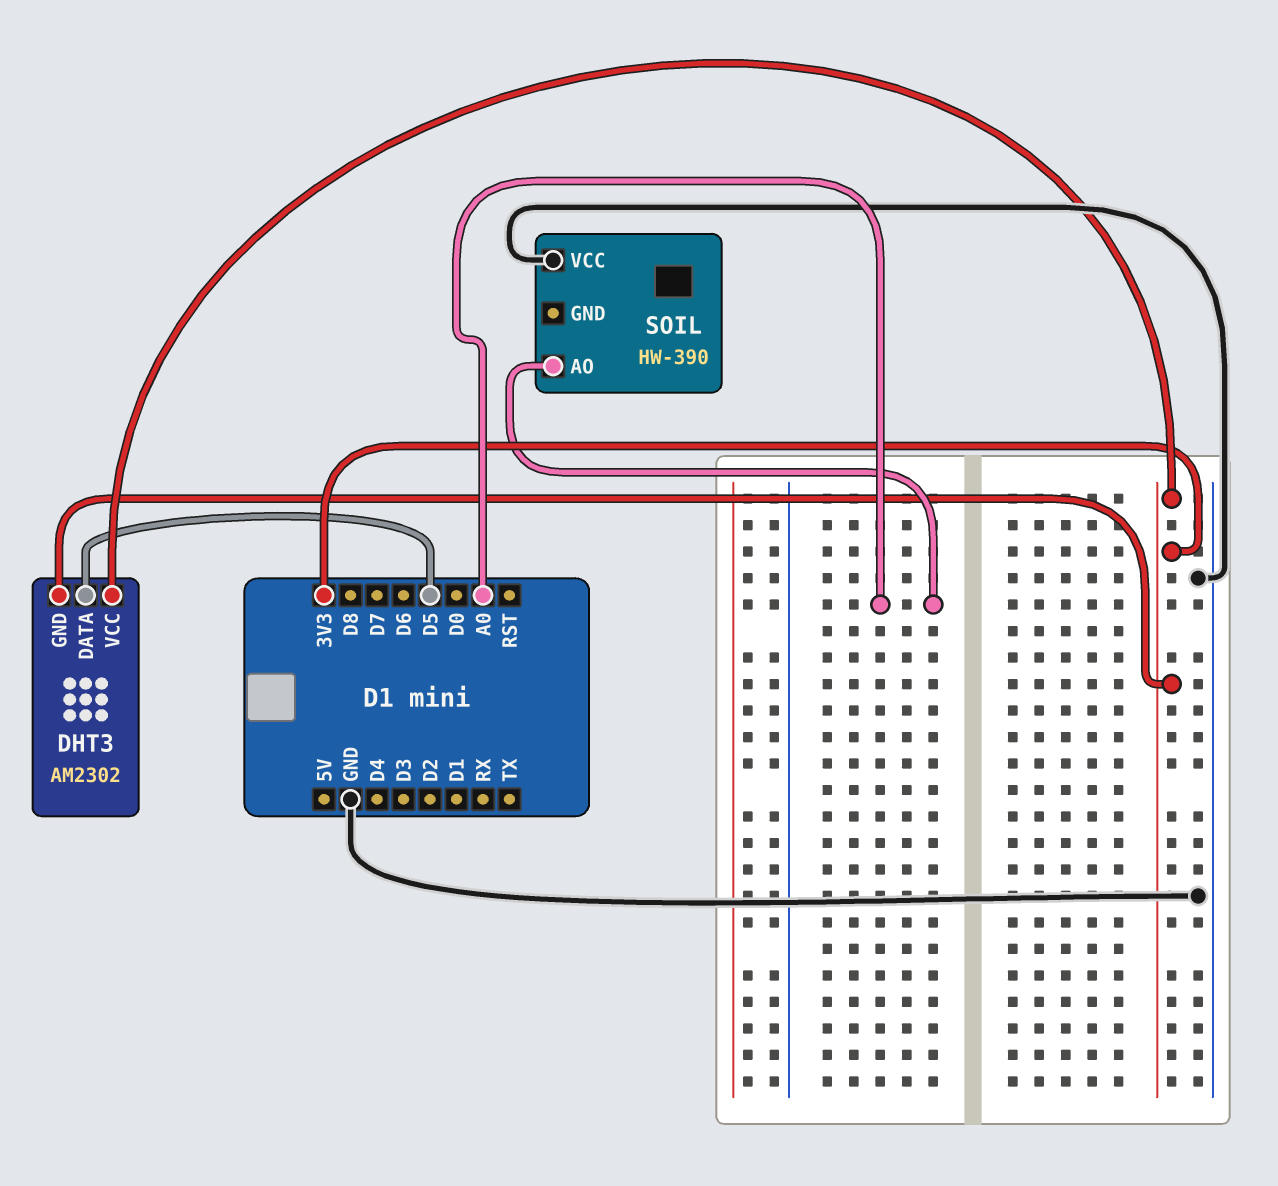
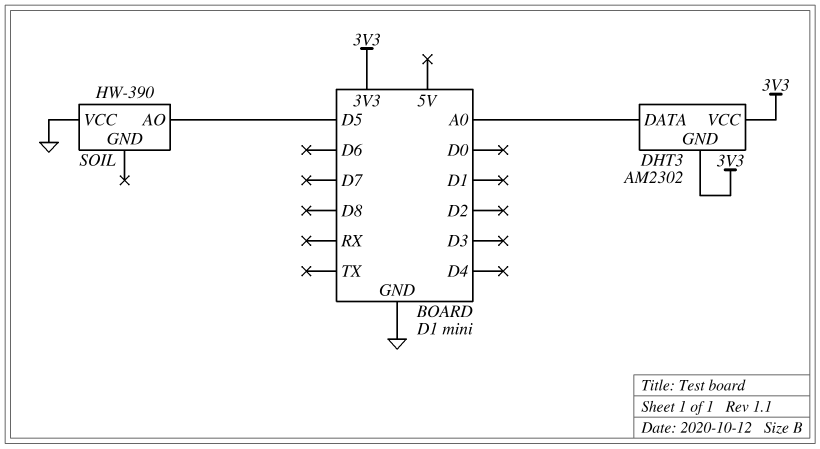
DHT3 pin DATA: D5 -> A0
SOIL pin AO: A0 -> D5

